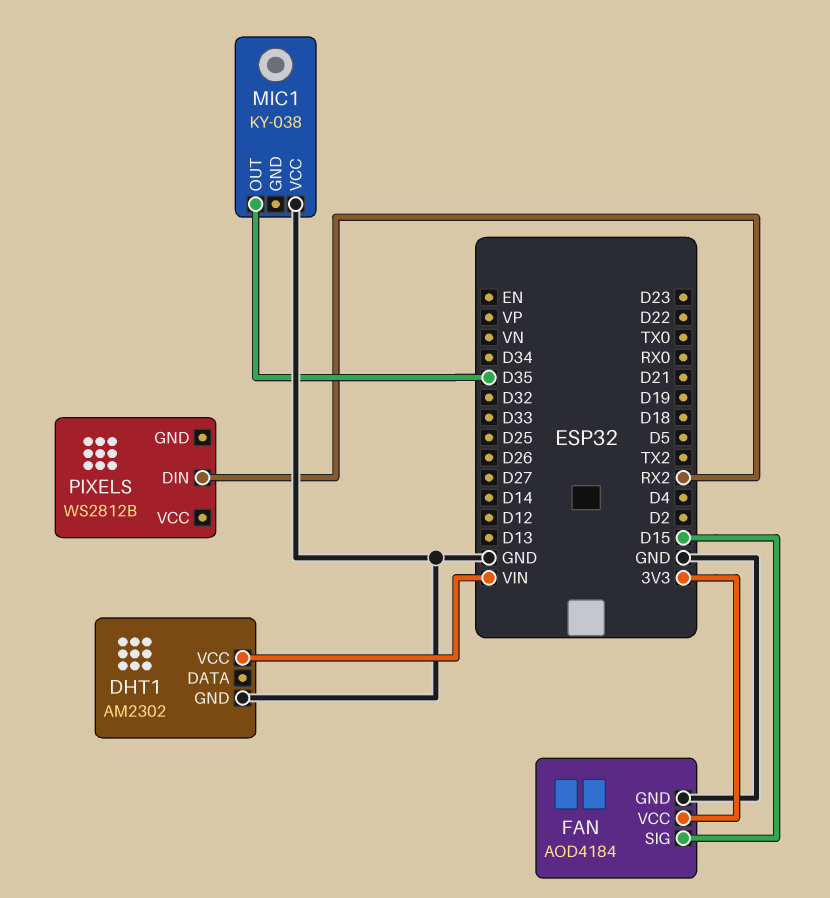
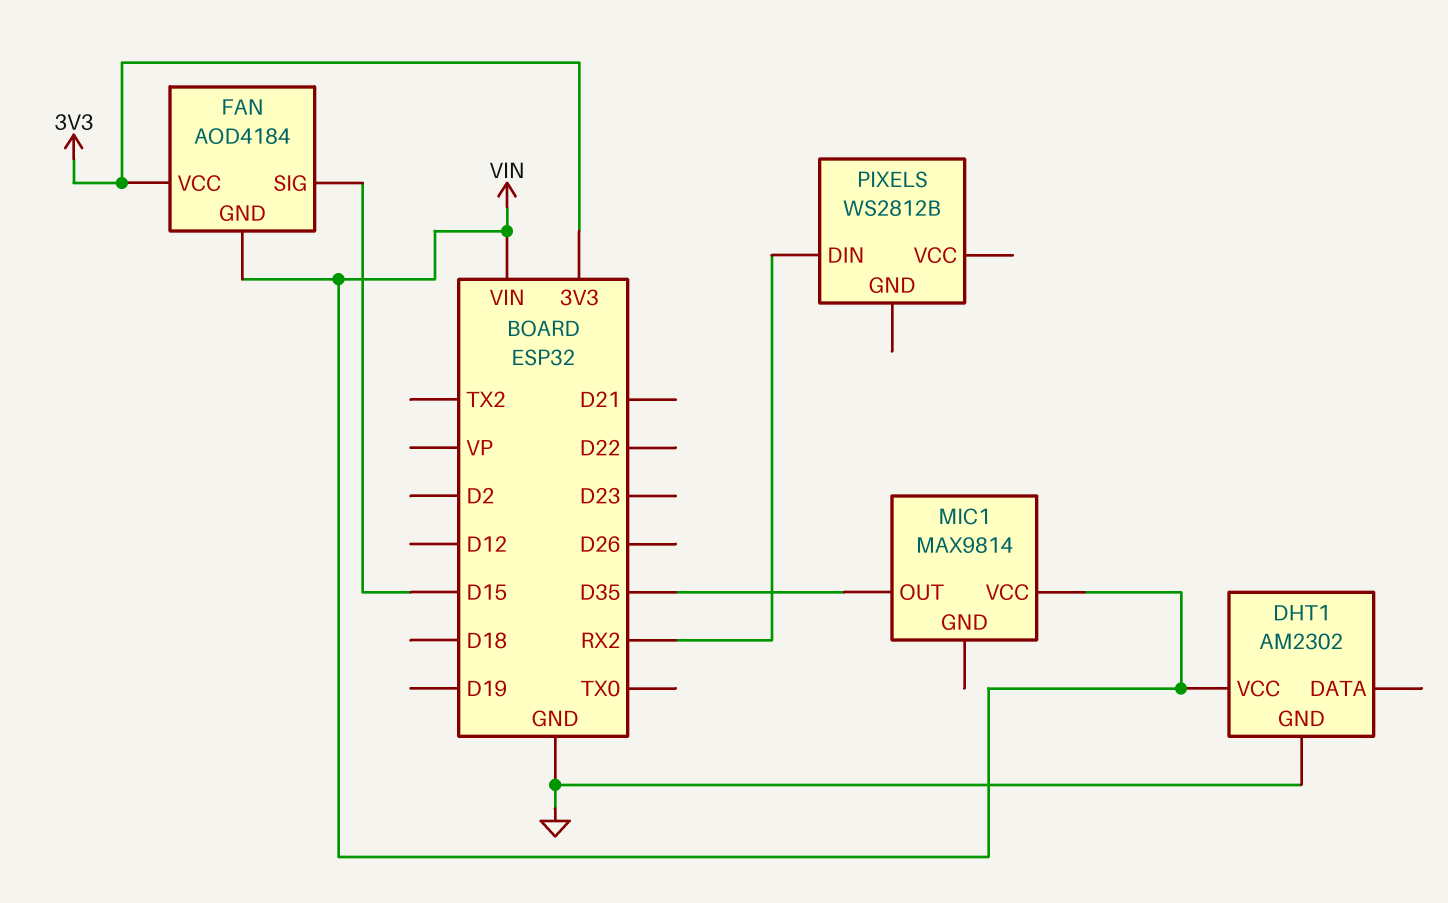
FAN pin GND: GND -> VIN
MIC1: KY-038 -> MAX9814
MIC1 pin VCC: GND -> VIN

